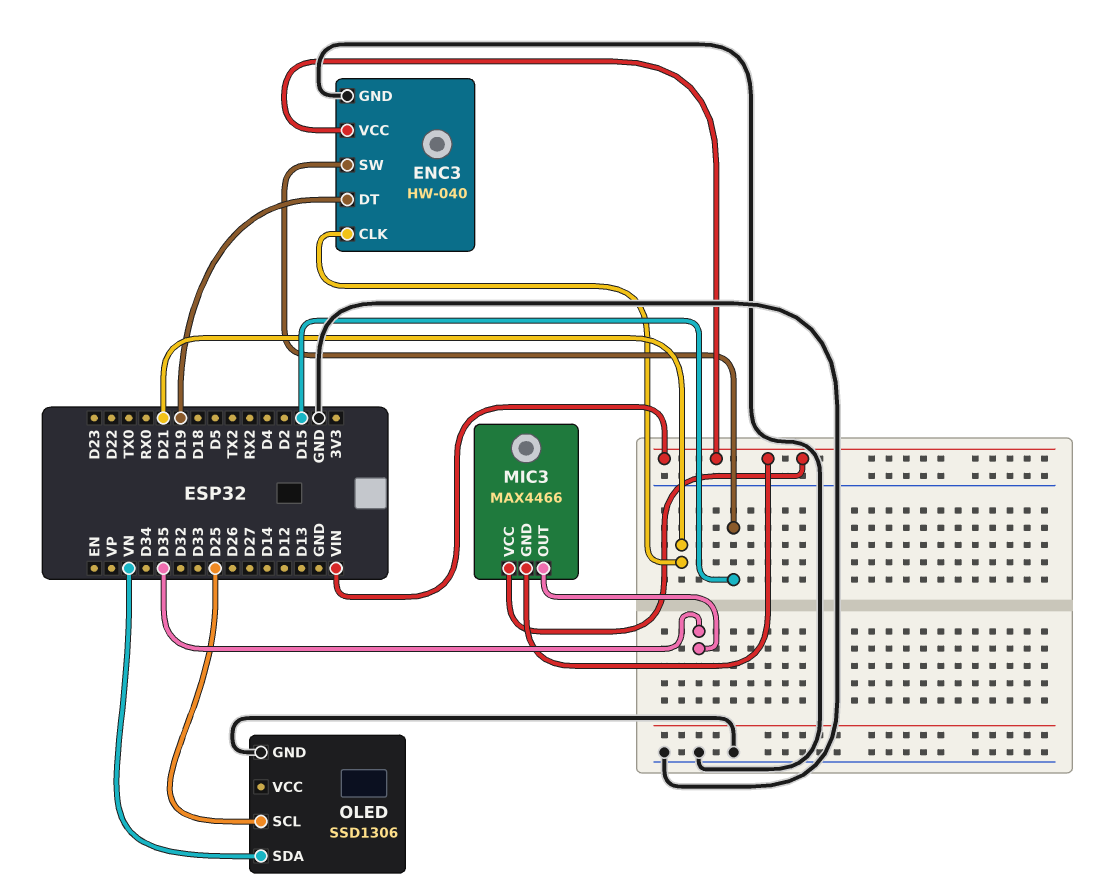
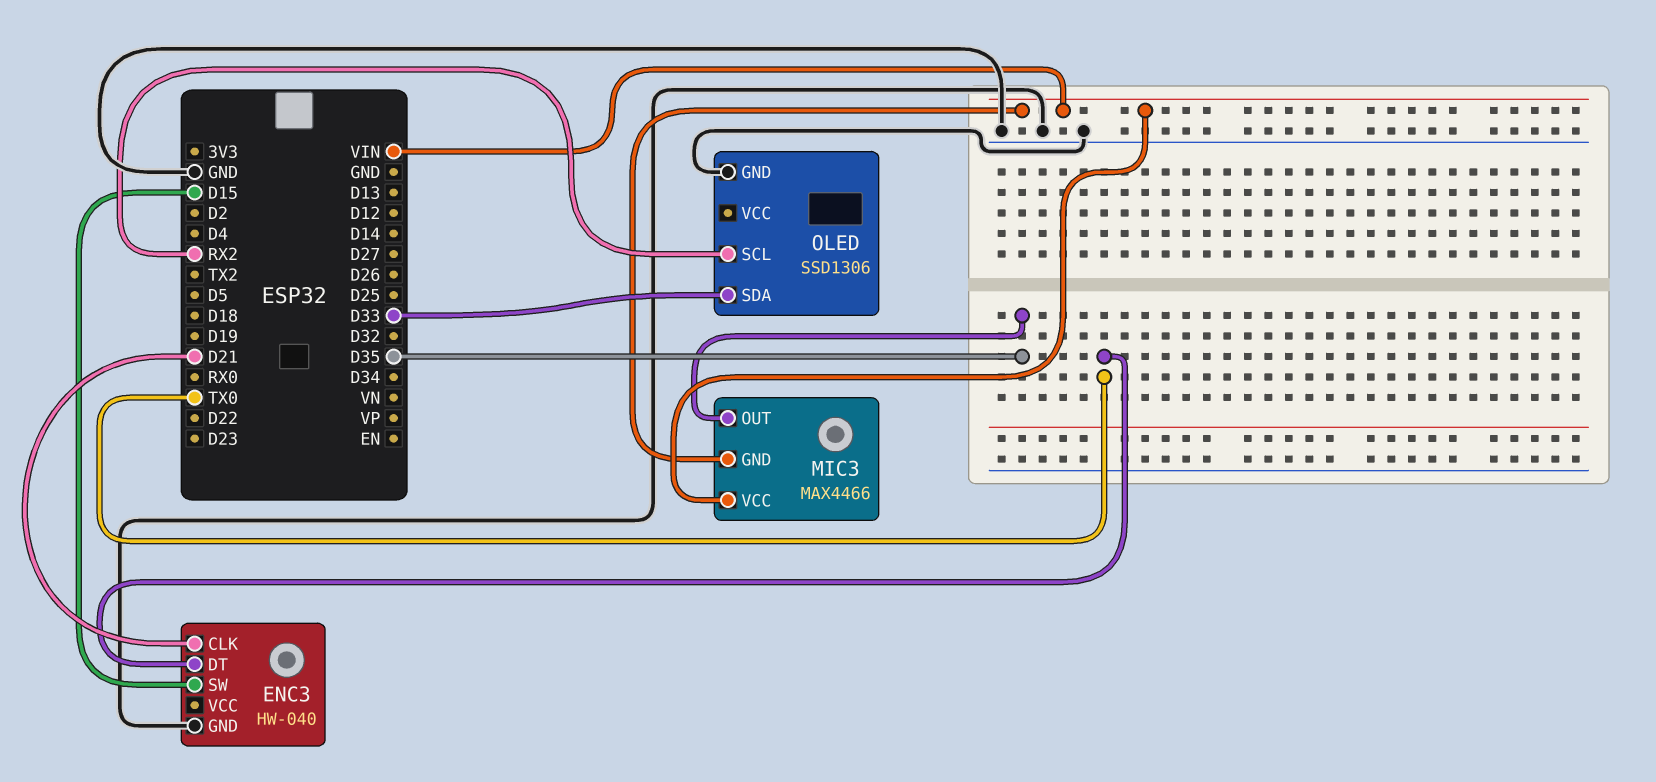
ENC3 pin DT: D19 -> TX0
ENC3 pin VCC: VIN -> none
OLED pin SCL: D25 -> RX2
OLED pin SDA: VN -> D33

